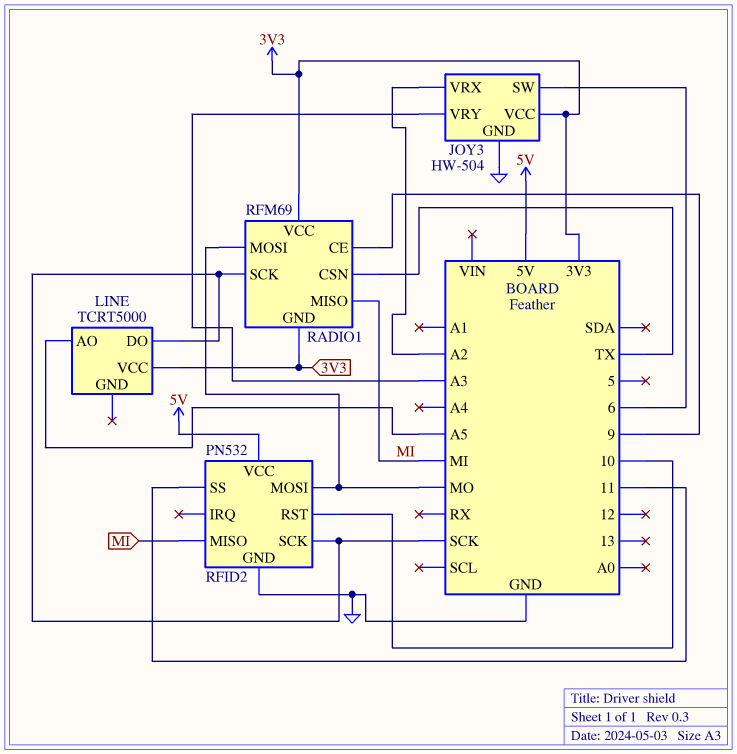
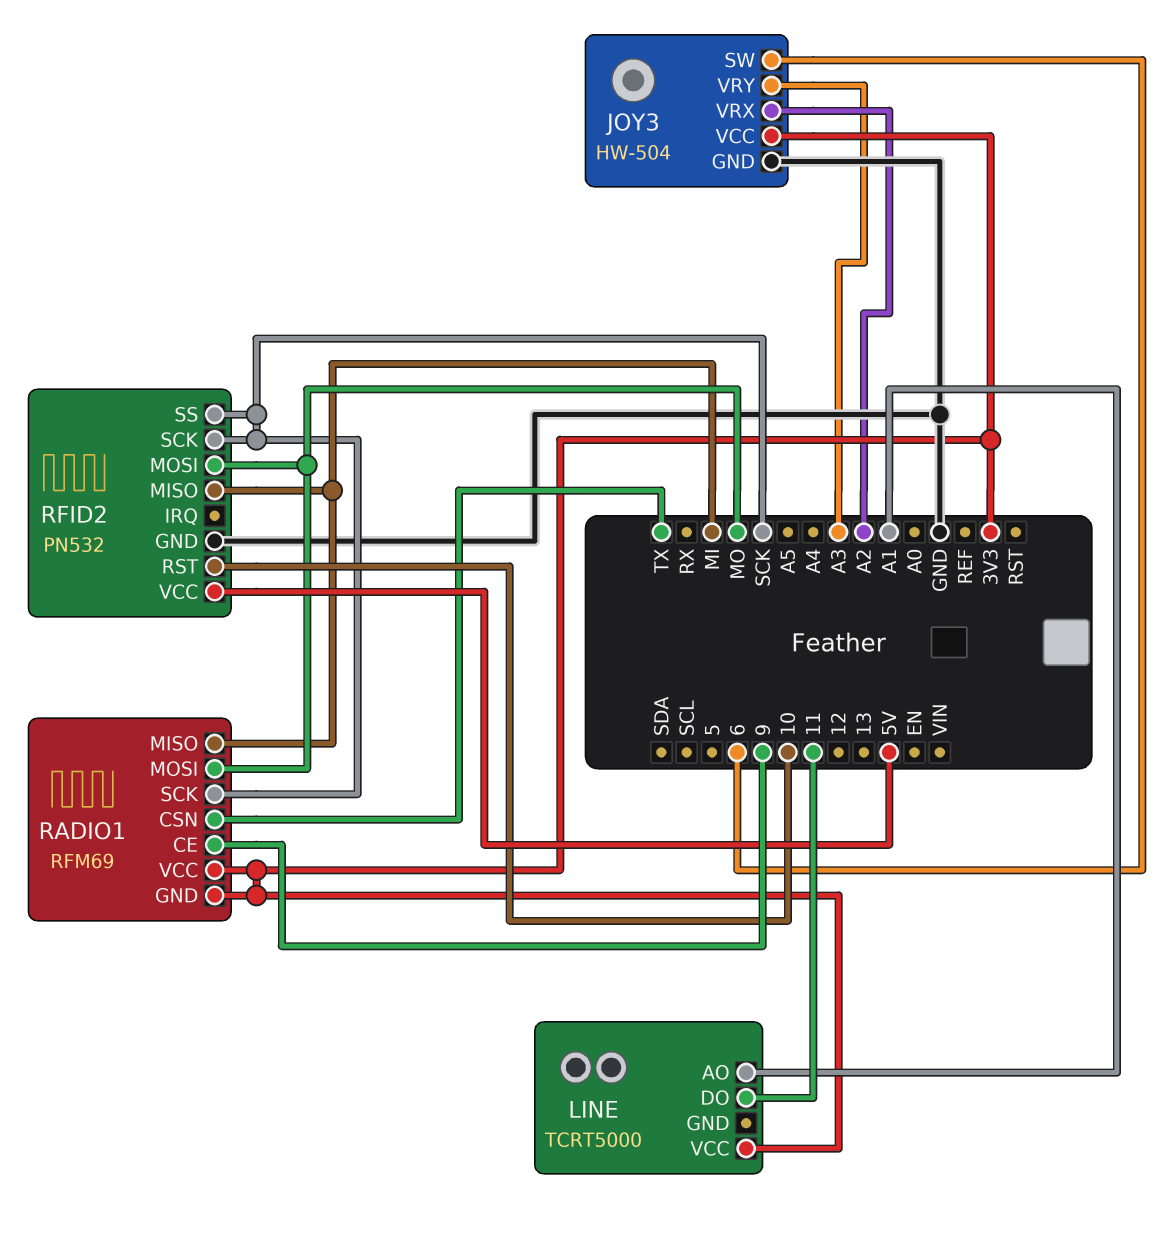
LINE pin AO: A5 -> A1
LINE pin DO: SCK -> 11
RFID2 pin SS: 11 -> SCK

